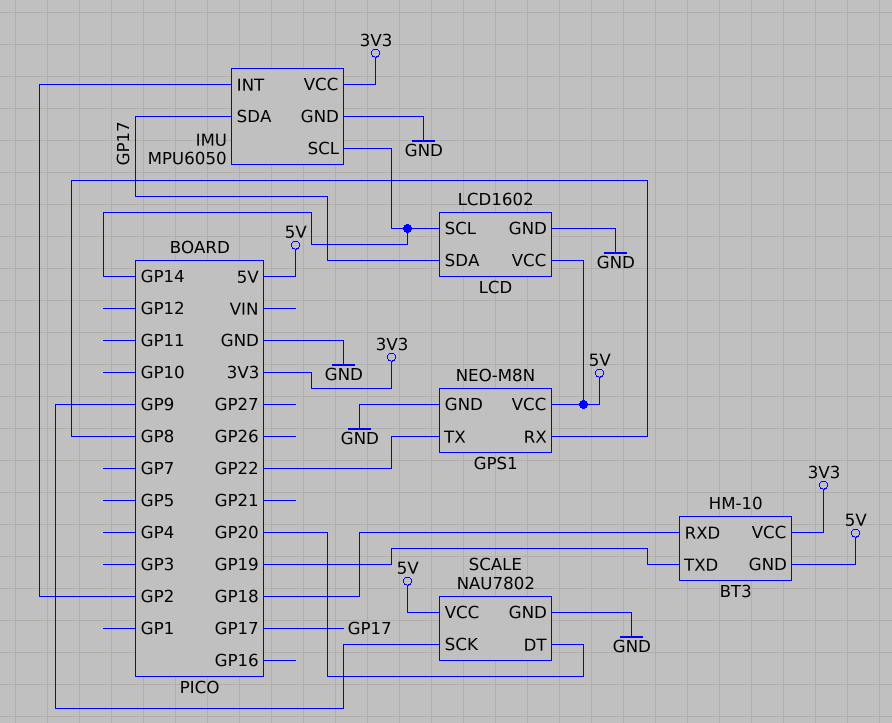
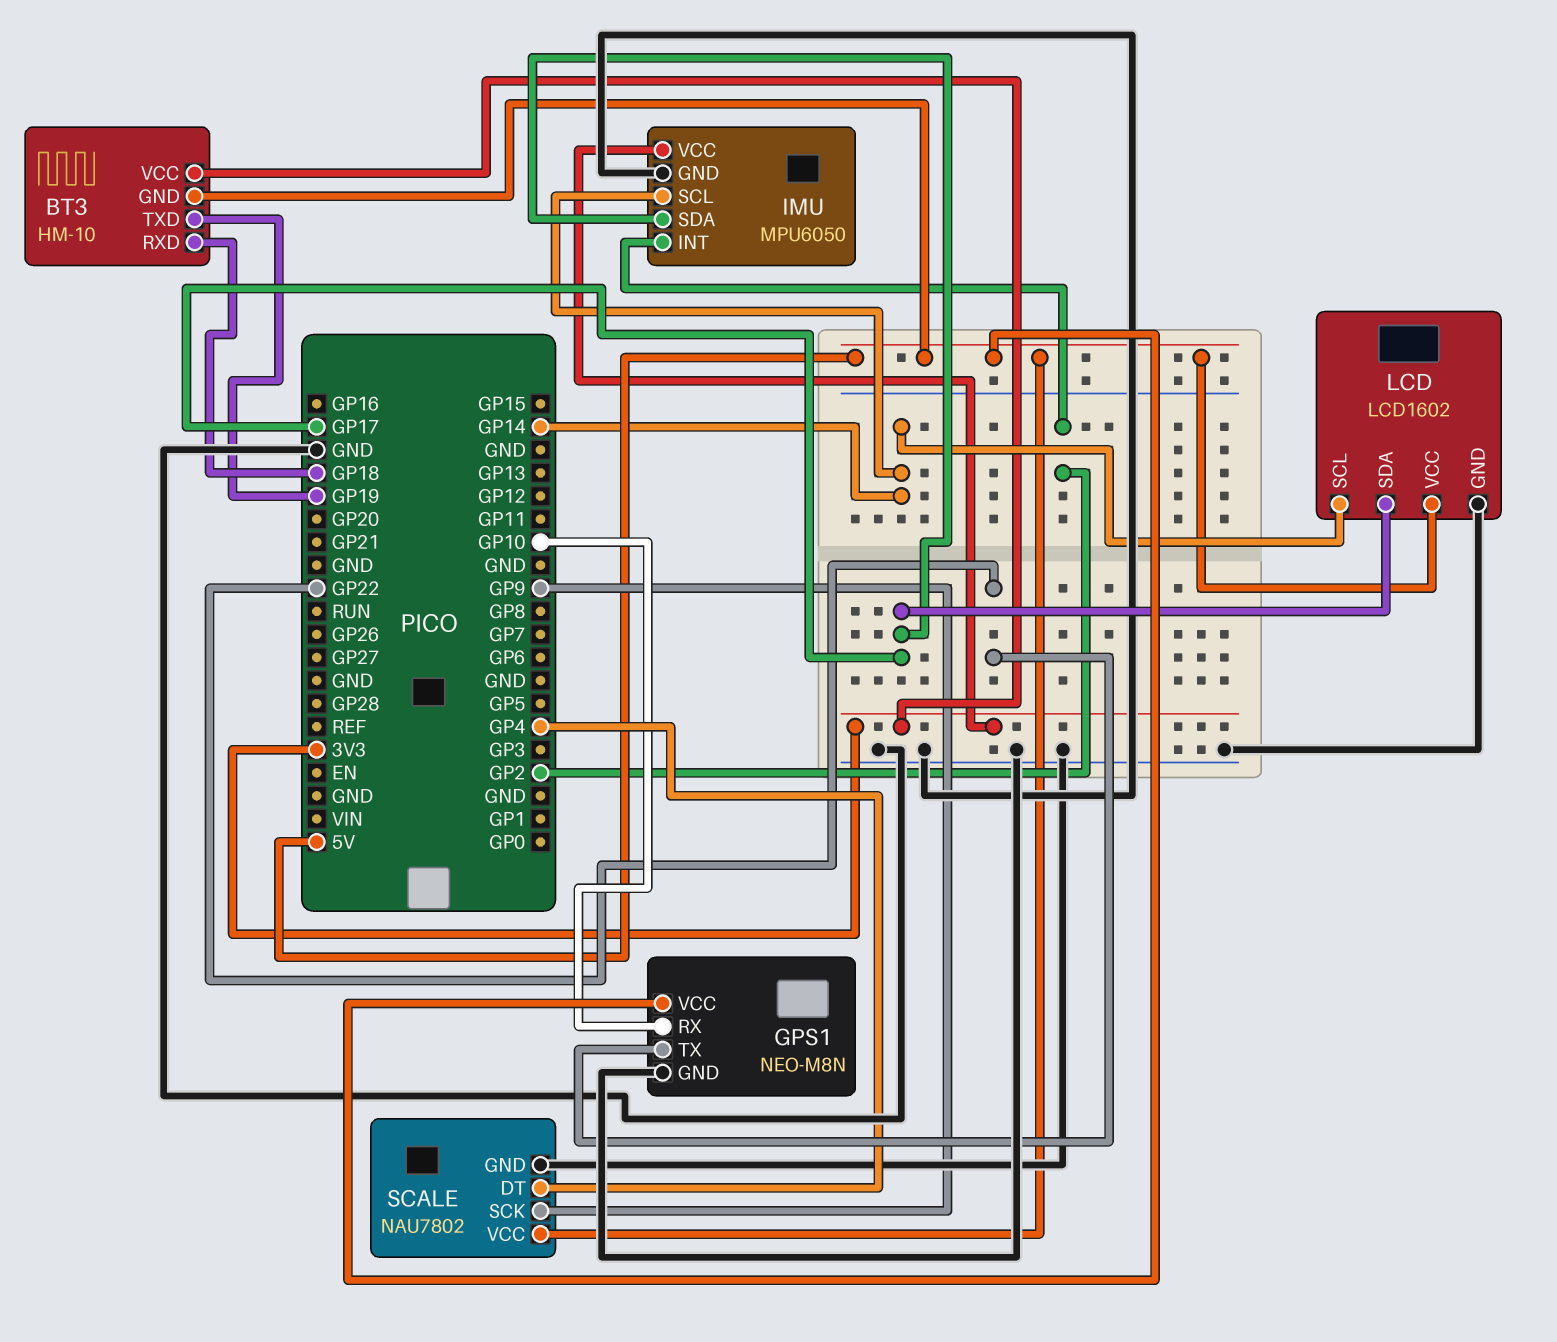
GPS1 pin RX: GP8 -> GP10
SCALE pin DT: GP20 -> GP4

